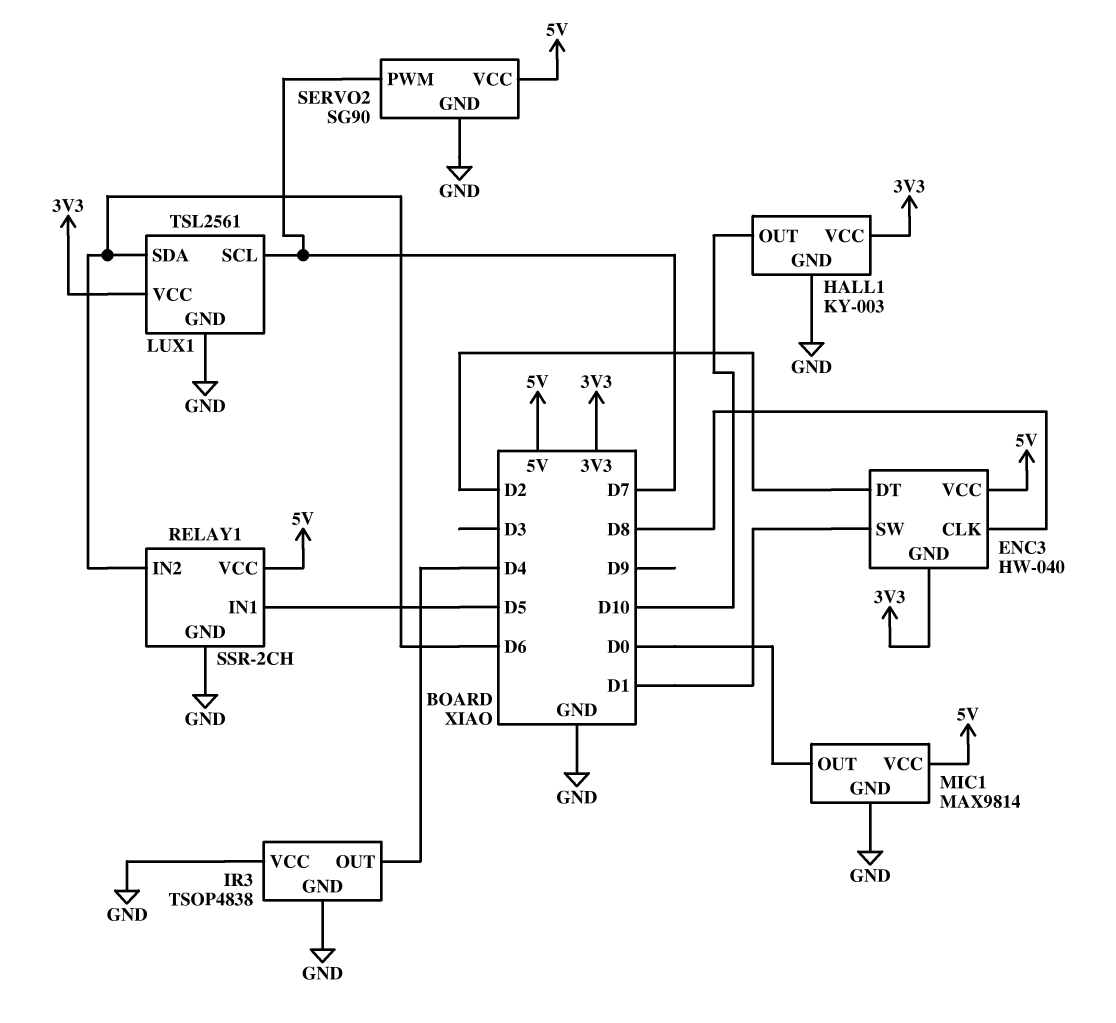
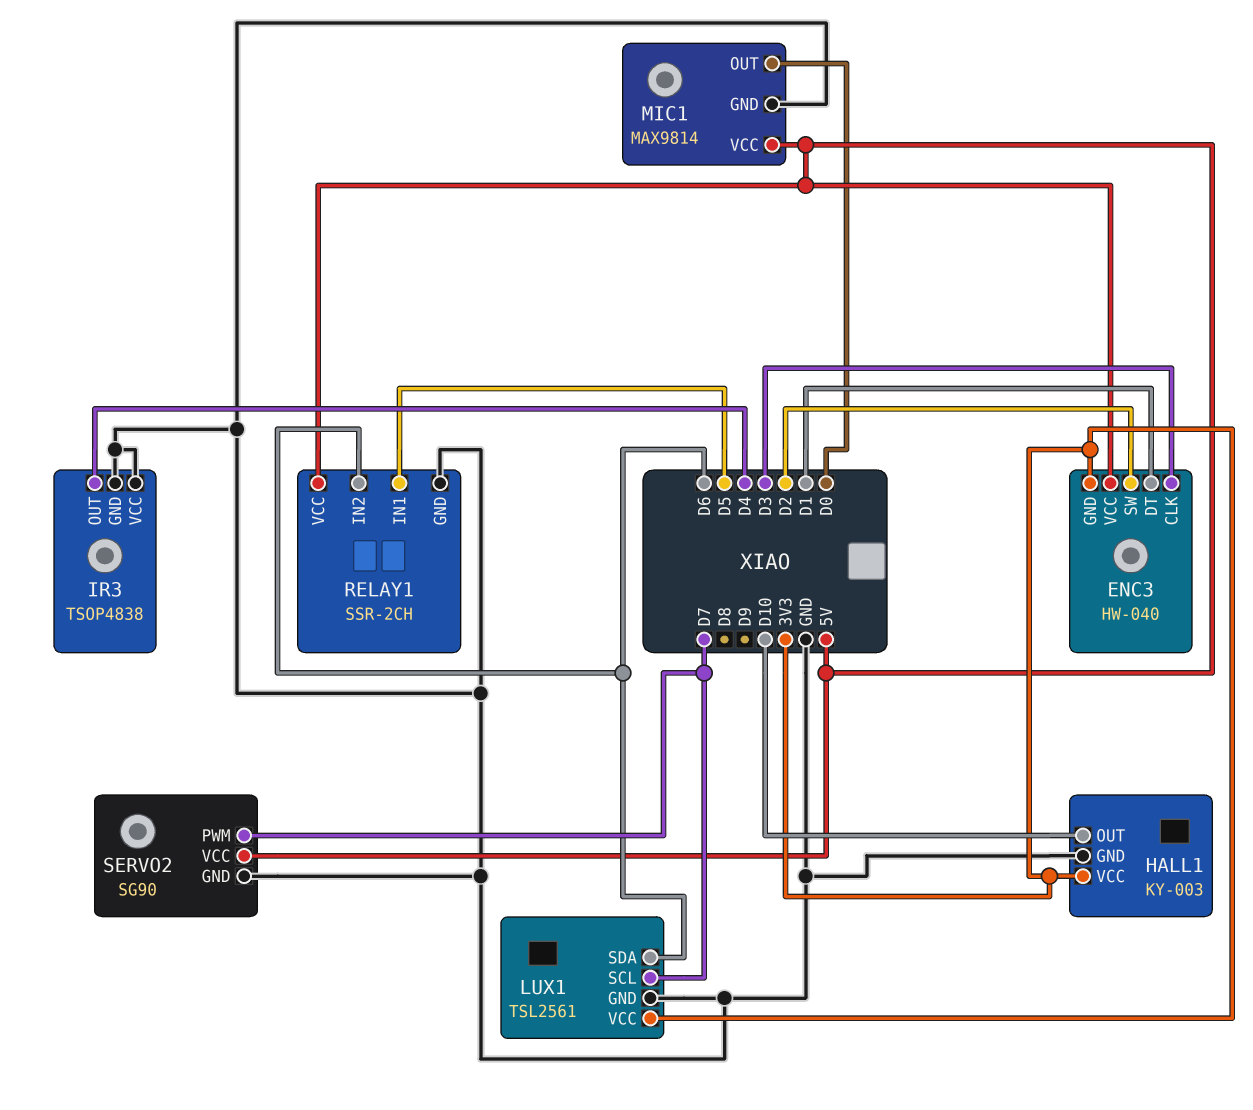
ENC3 pin CLK: D8 -> D3
ENC3 pin DT: D2 -> D1
ENC3 pin SW: D1 -> D2

